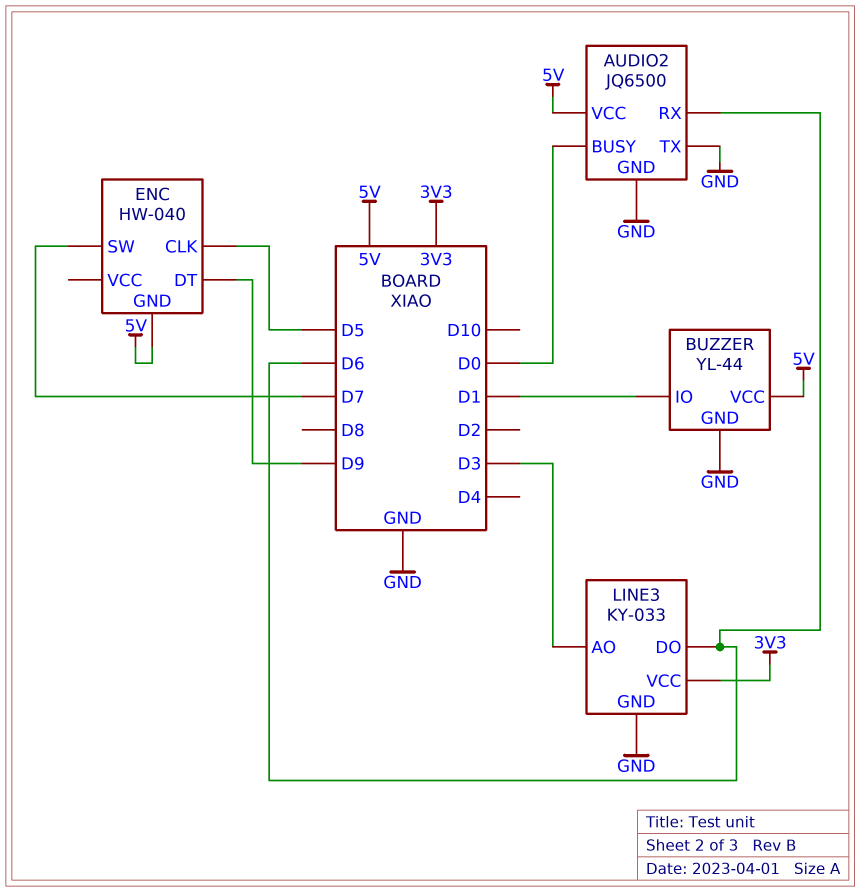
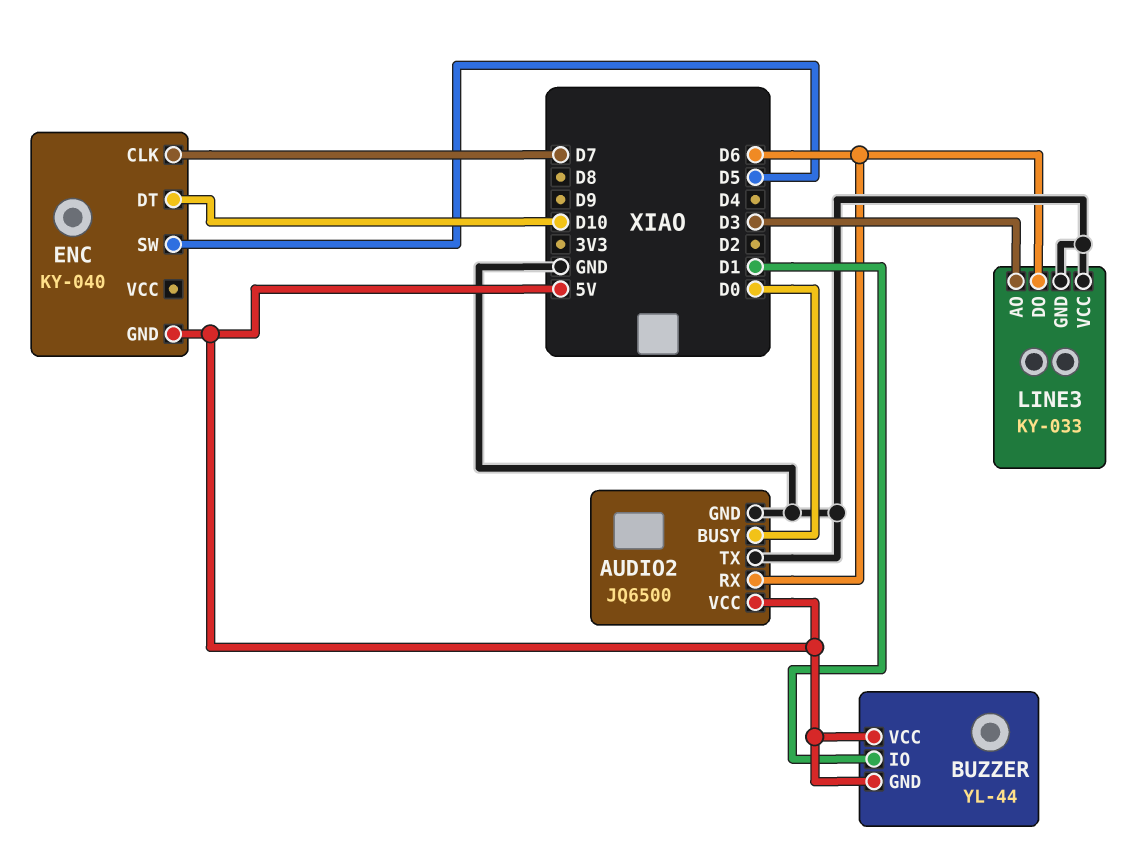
BUZZER pin GND: GND -> 5V
ENC: HW-040 -> KY-040
ENC pin CLK: D5 -> D7
ENC pin DT: D9 -> D10
ENC pin SW: D7 -> D5
LINE3 pin VCC: 3V3 -> GND

